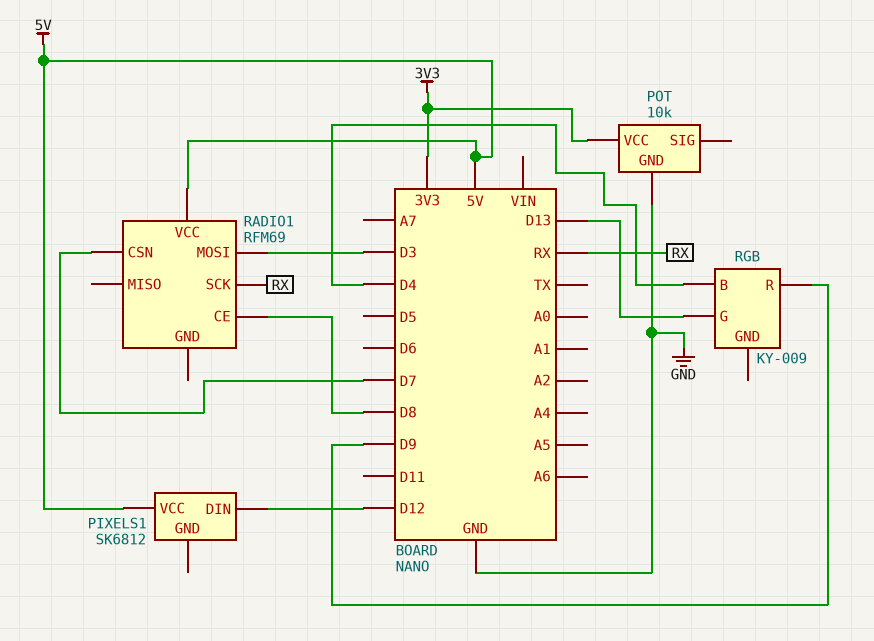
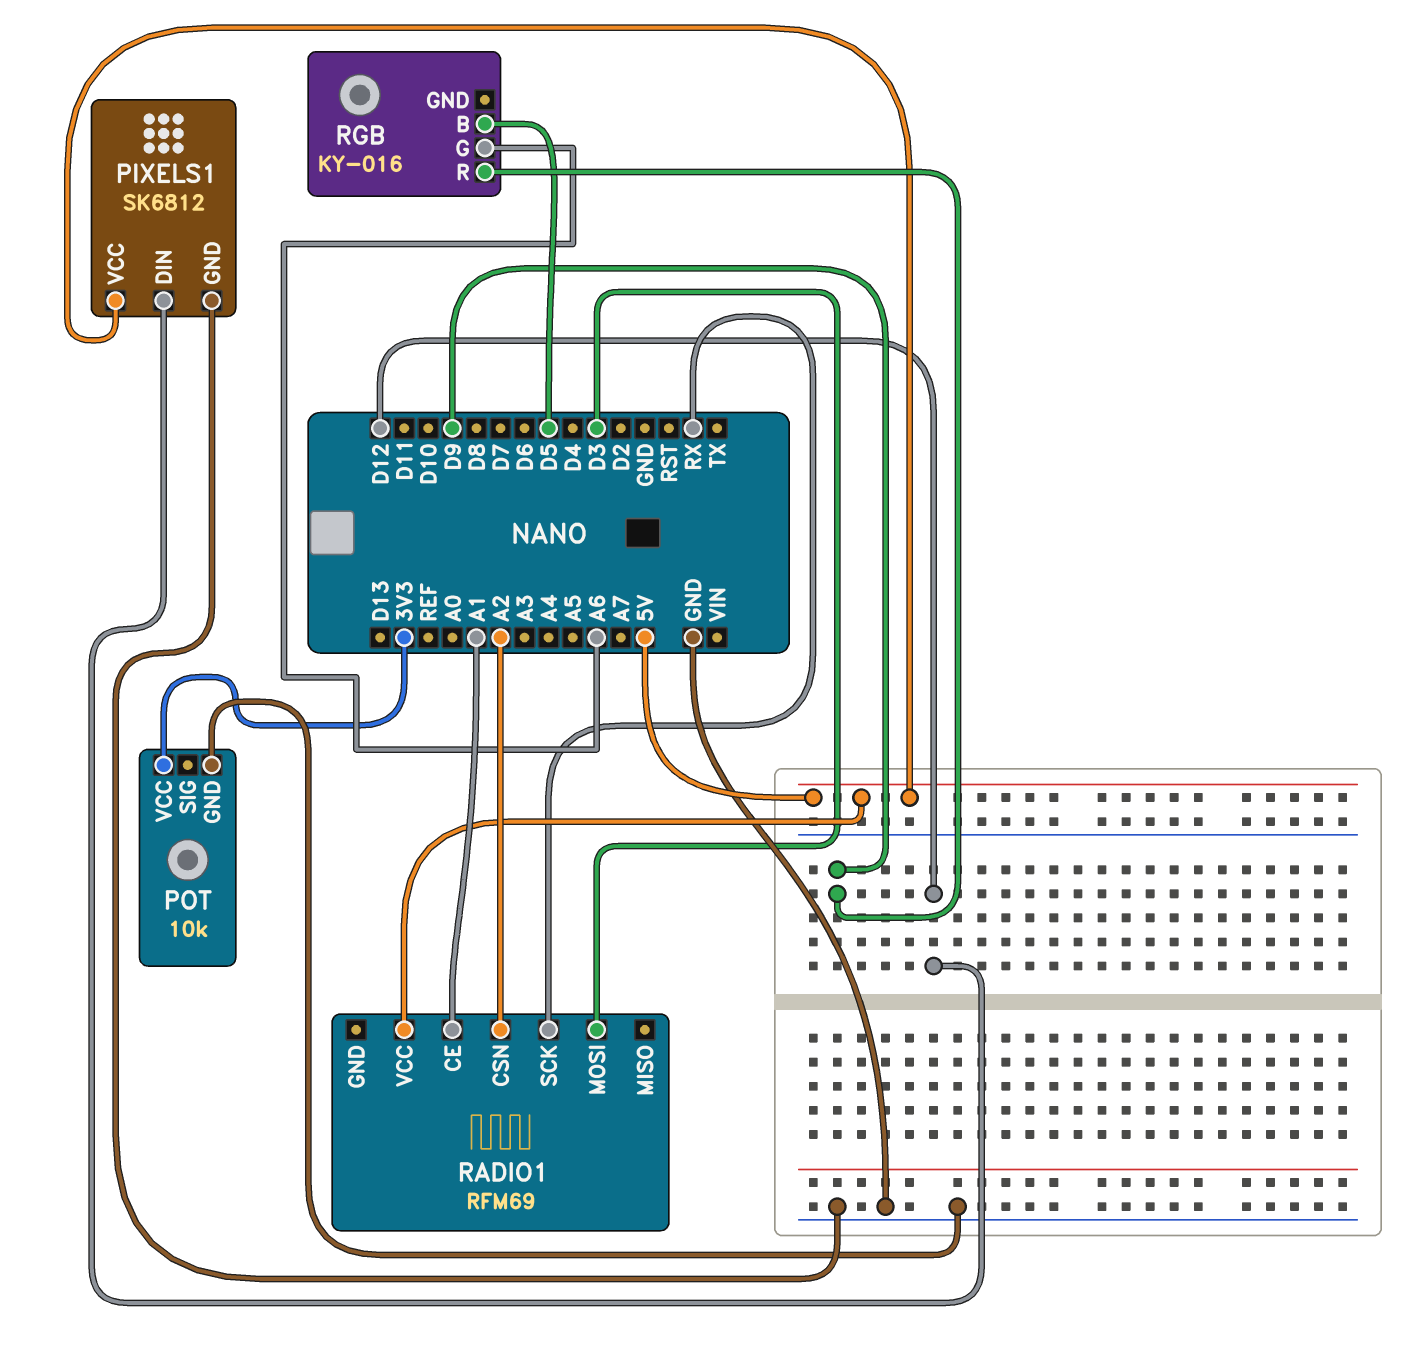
PIXELS1 pin GND: none -> GND
RADIO1 pin CE: D8 -> A1
RADIO1 pin CSN: D7 -> A2
RGB: KY-009 -> KY-016
RGB pin B: D4 -> D5
RGB pin G: D13 -> A6

